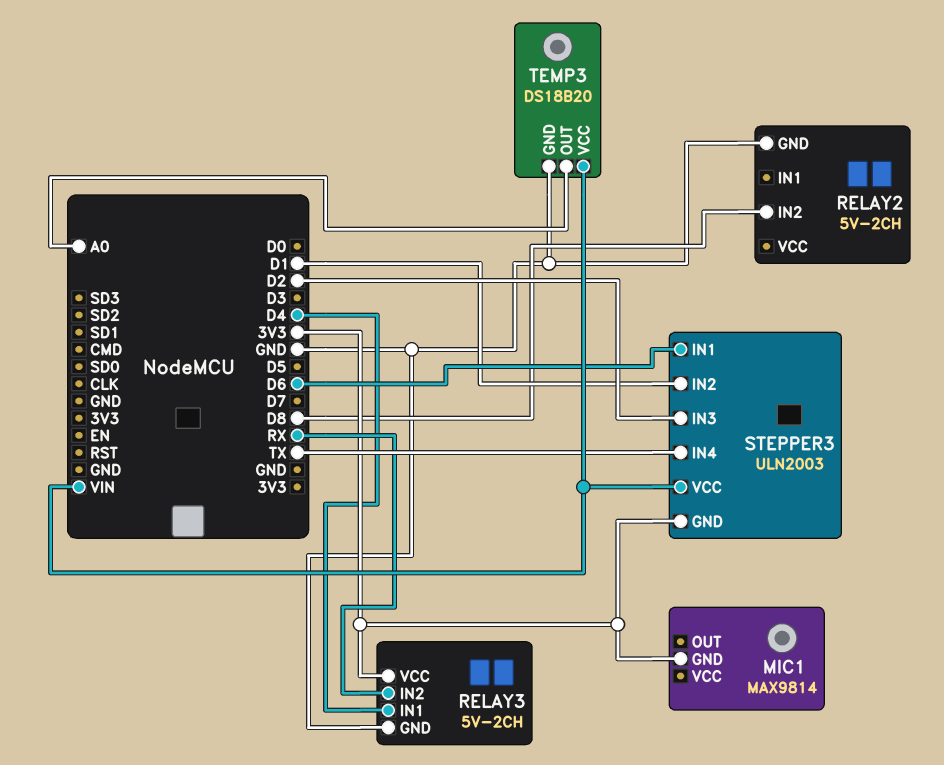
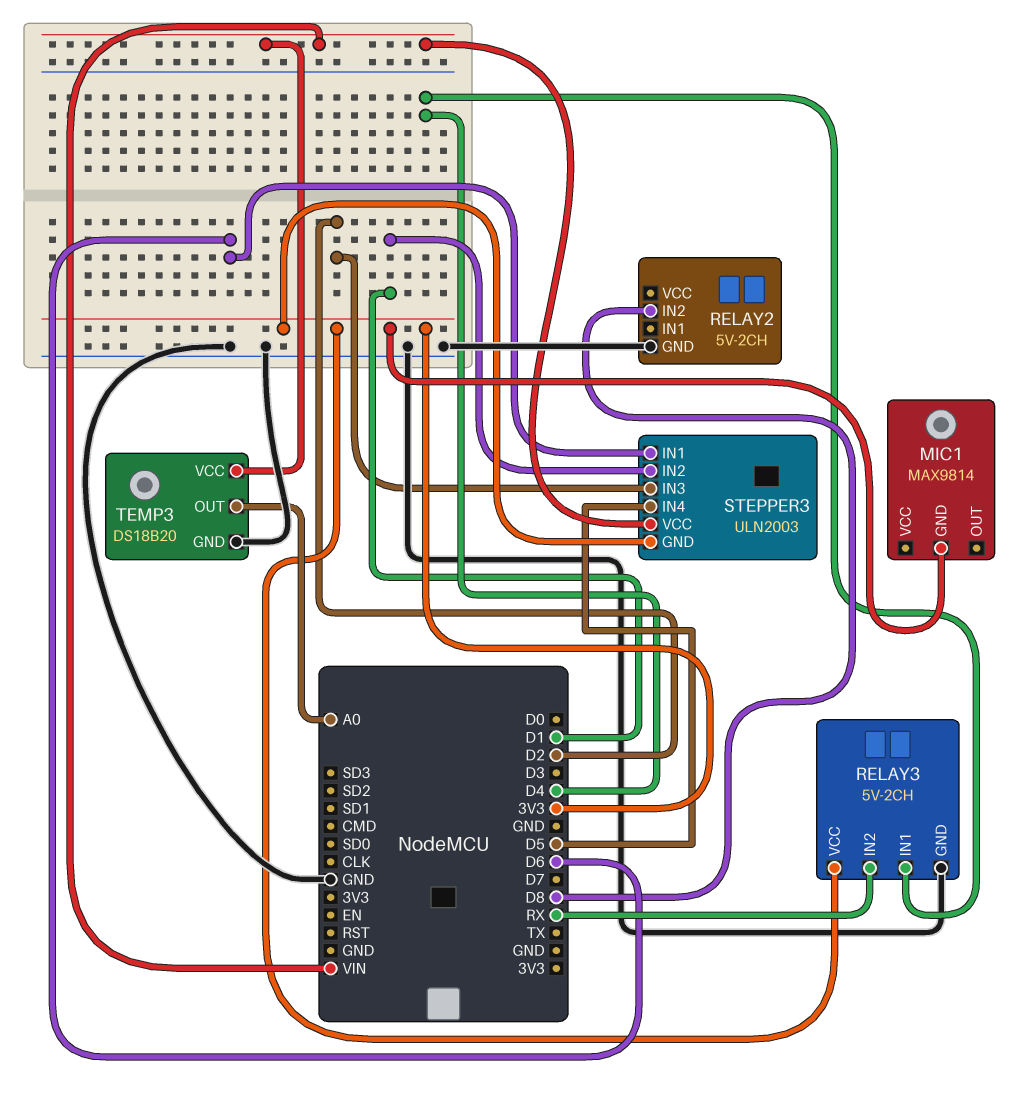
STEPPER3 pin IN4: TX -> D5

